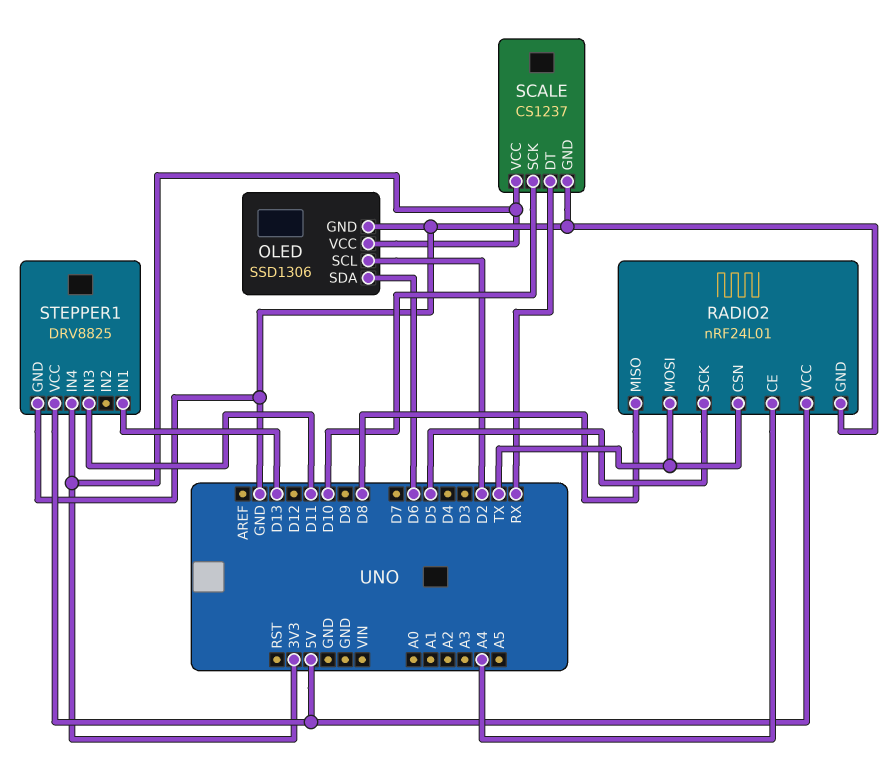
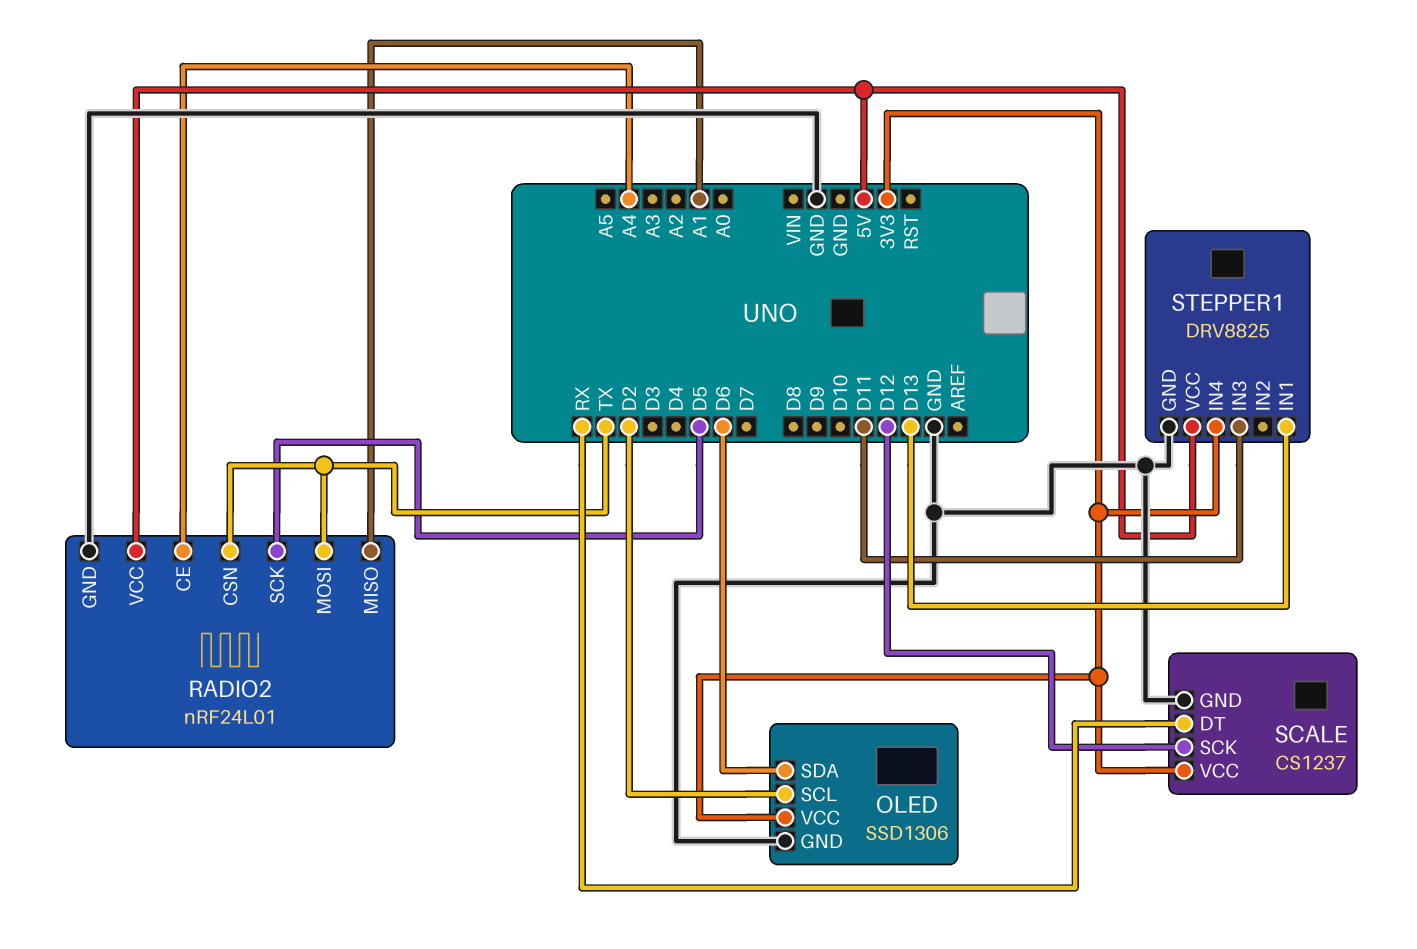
RADIO2 pin MISO: D8 -> A1
SCALE pin SCK: D10 -> D12

